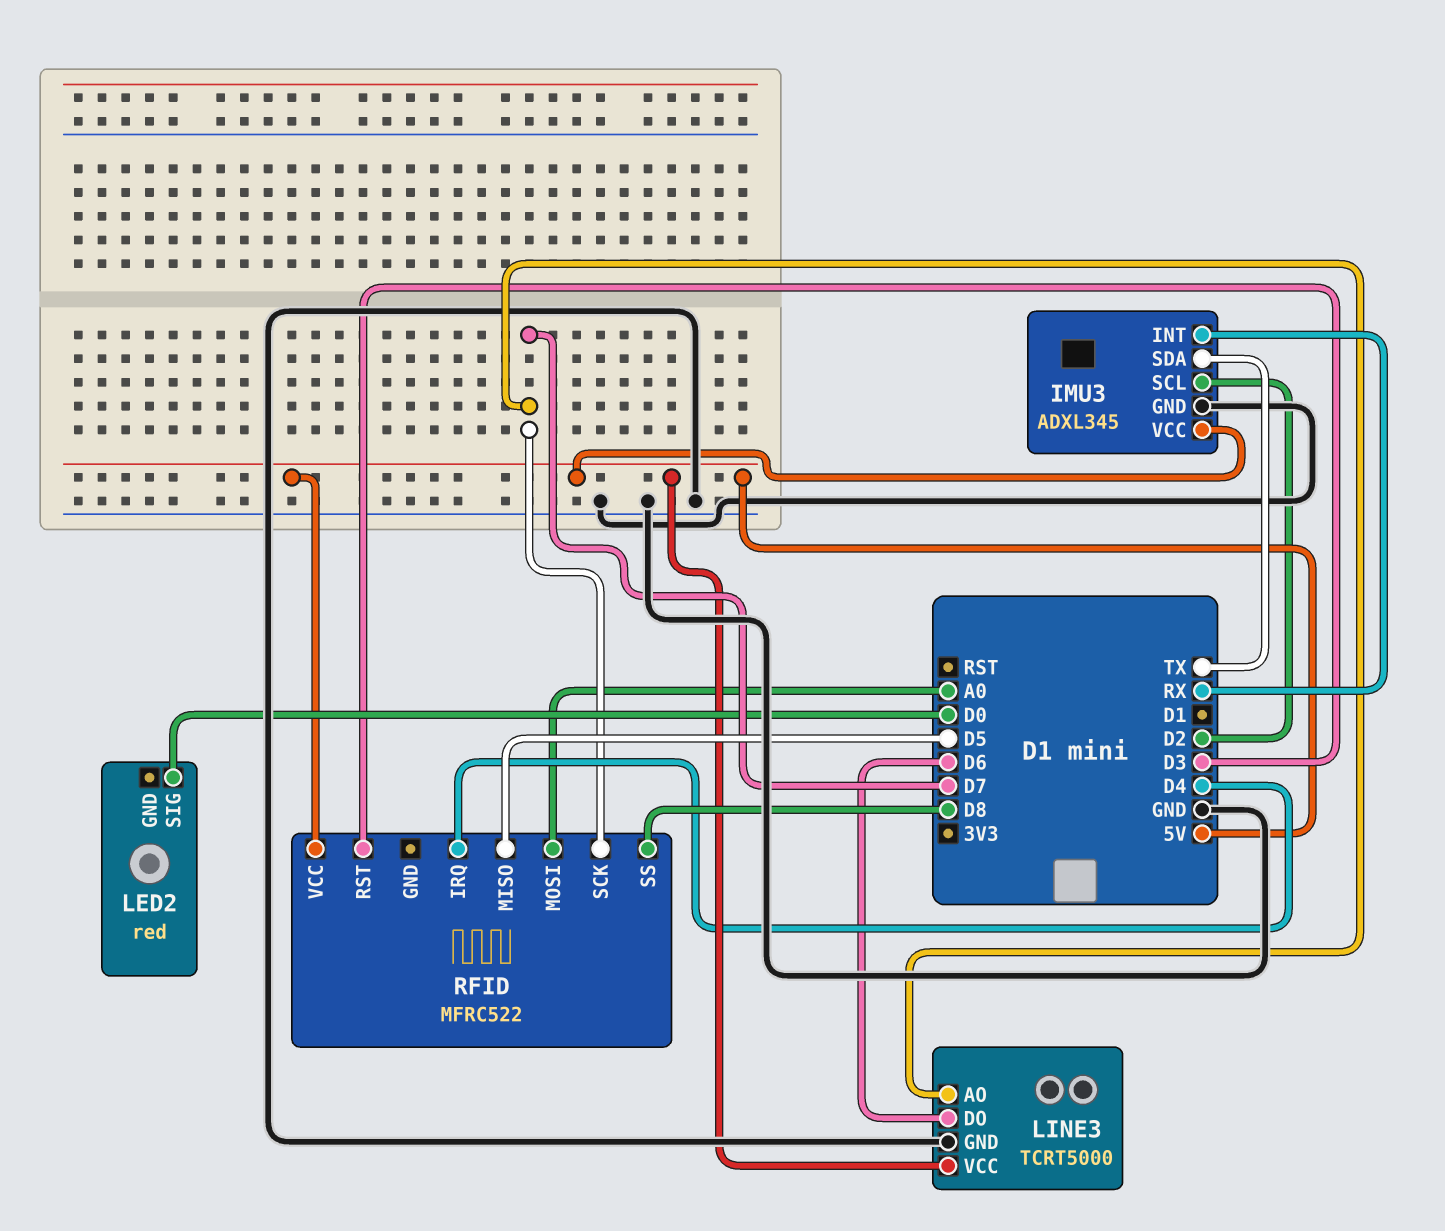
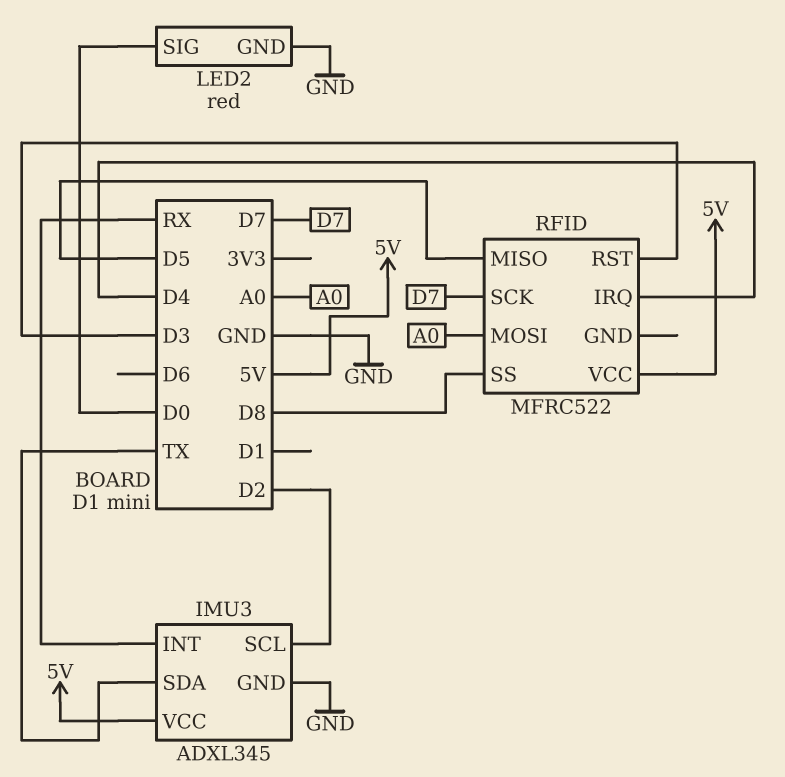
LED2 pin GND: none -> GND
LINE3: TCRT5000 -> none
LINE3 pin AO: D7 -> none
LINE3 pin DO: D6 -> none
LINE3 pin GND: GND -> none
LINE3 pin VCC: 5V -> none

